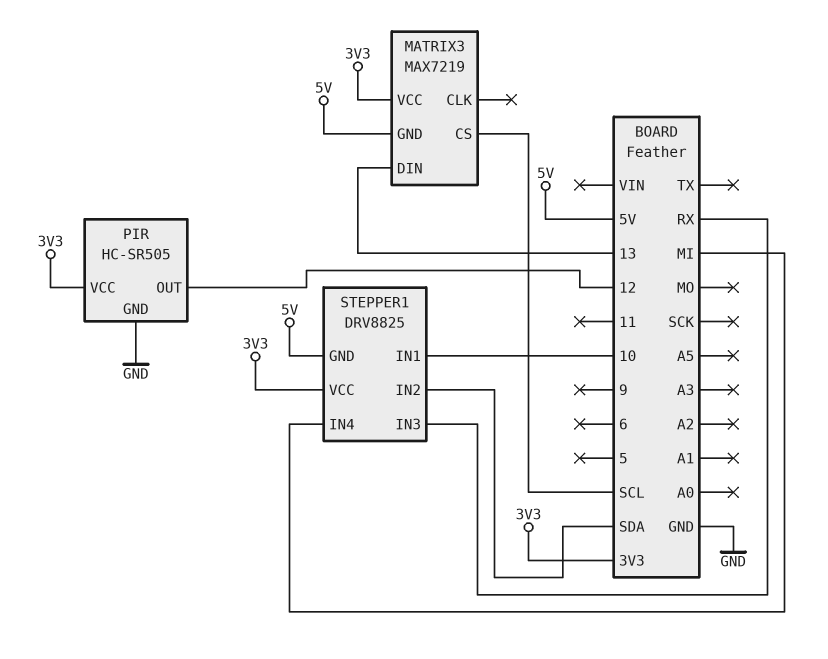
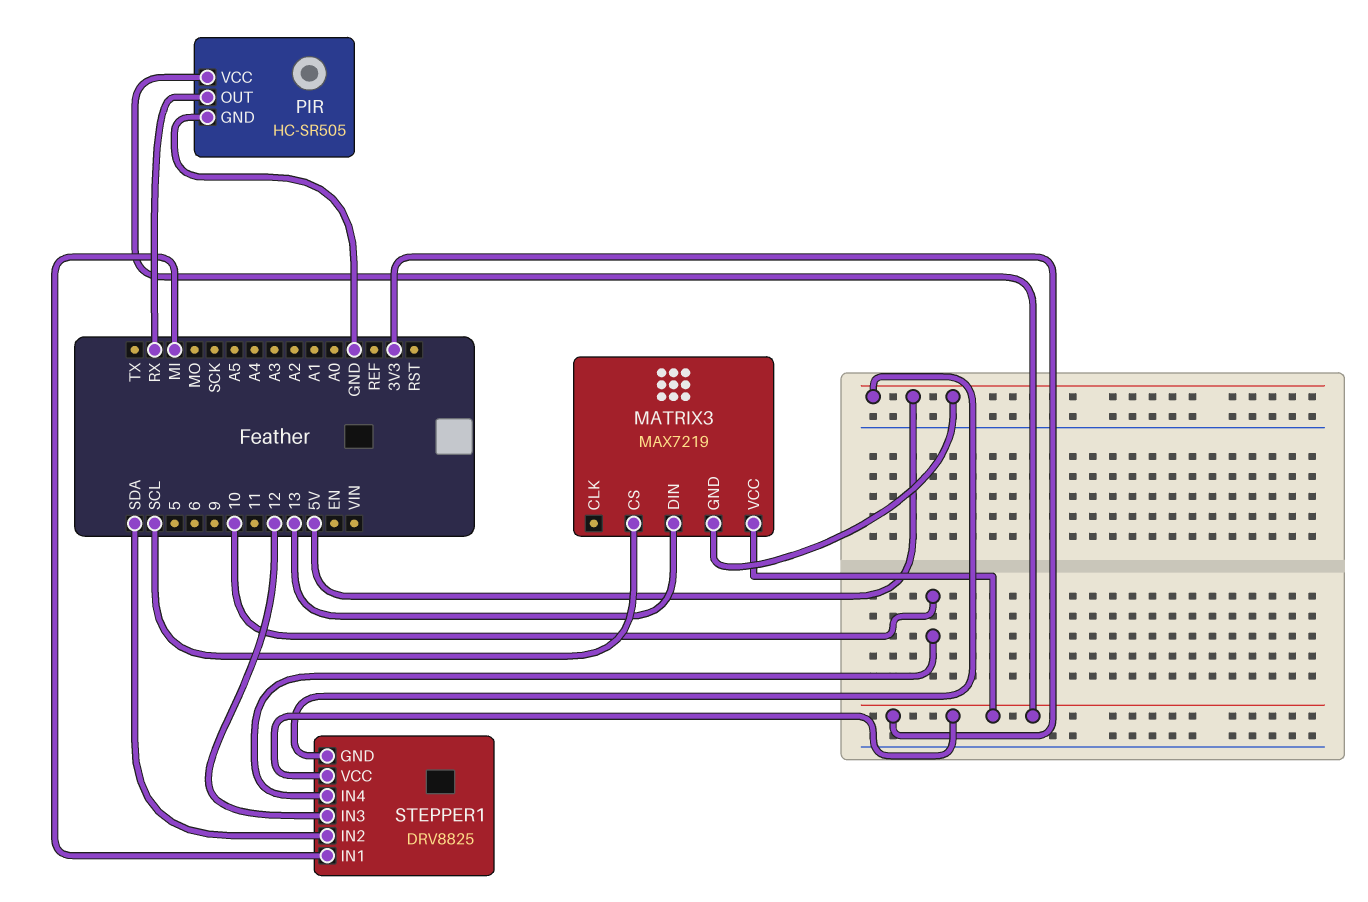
PIR pin OUT: 12 -> RX
STEPPER1 pin IN1: 10 -> MI
STEPPER1 pin IN3: RX -> 12
STEPPER1 pin IN4: MI -> 10

